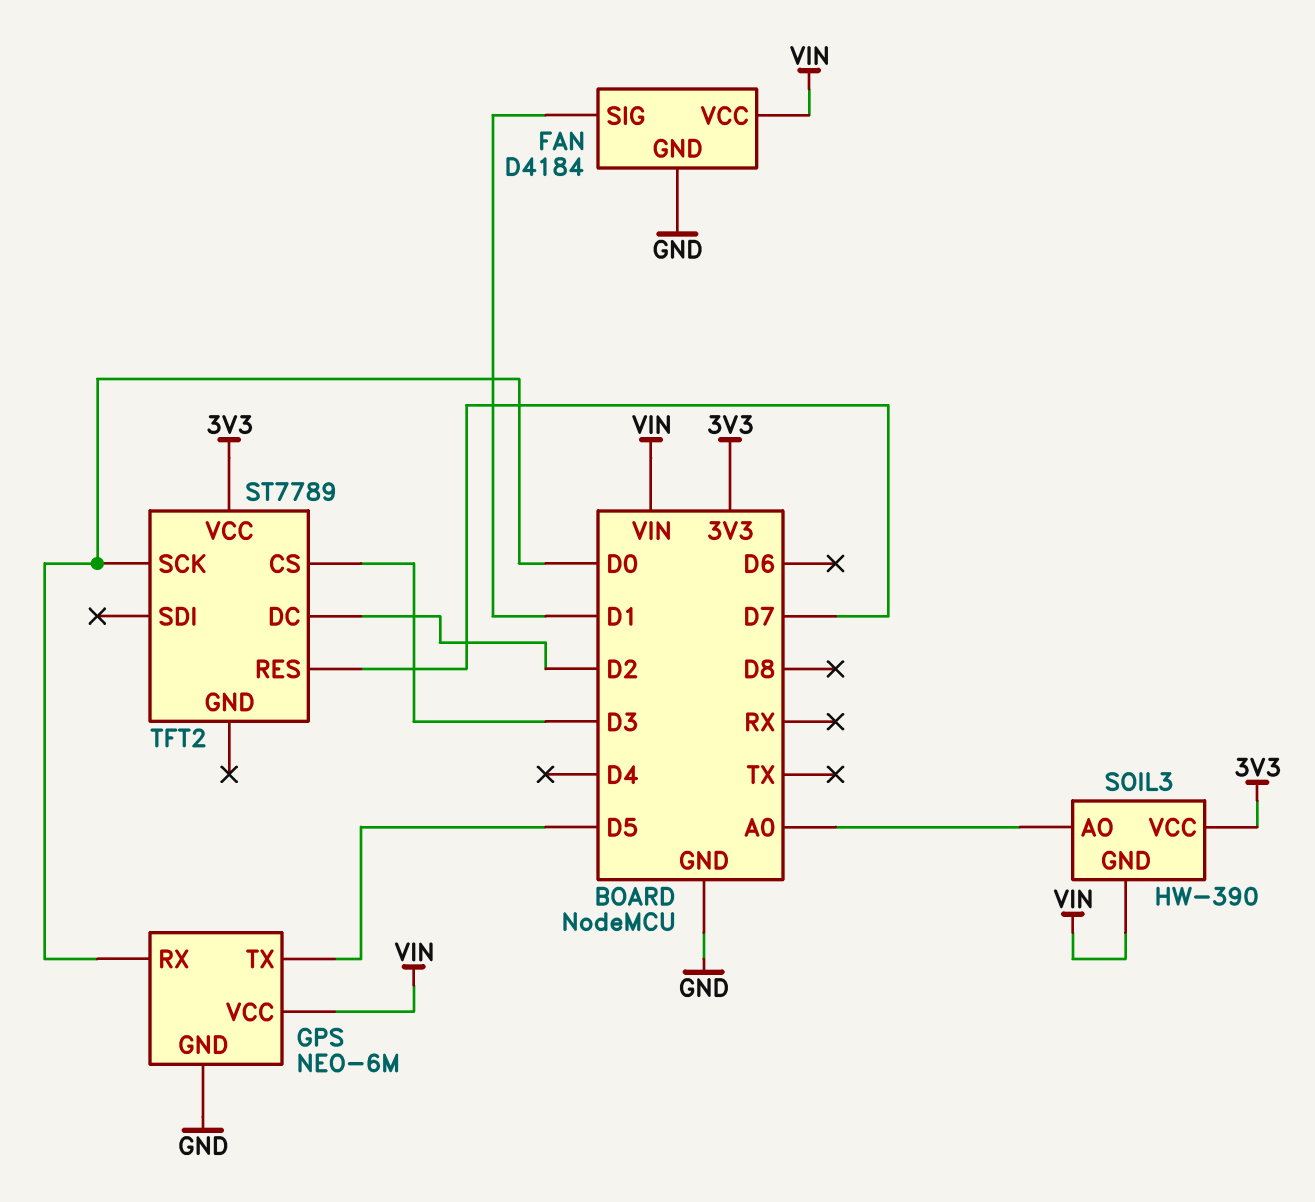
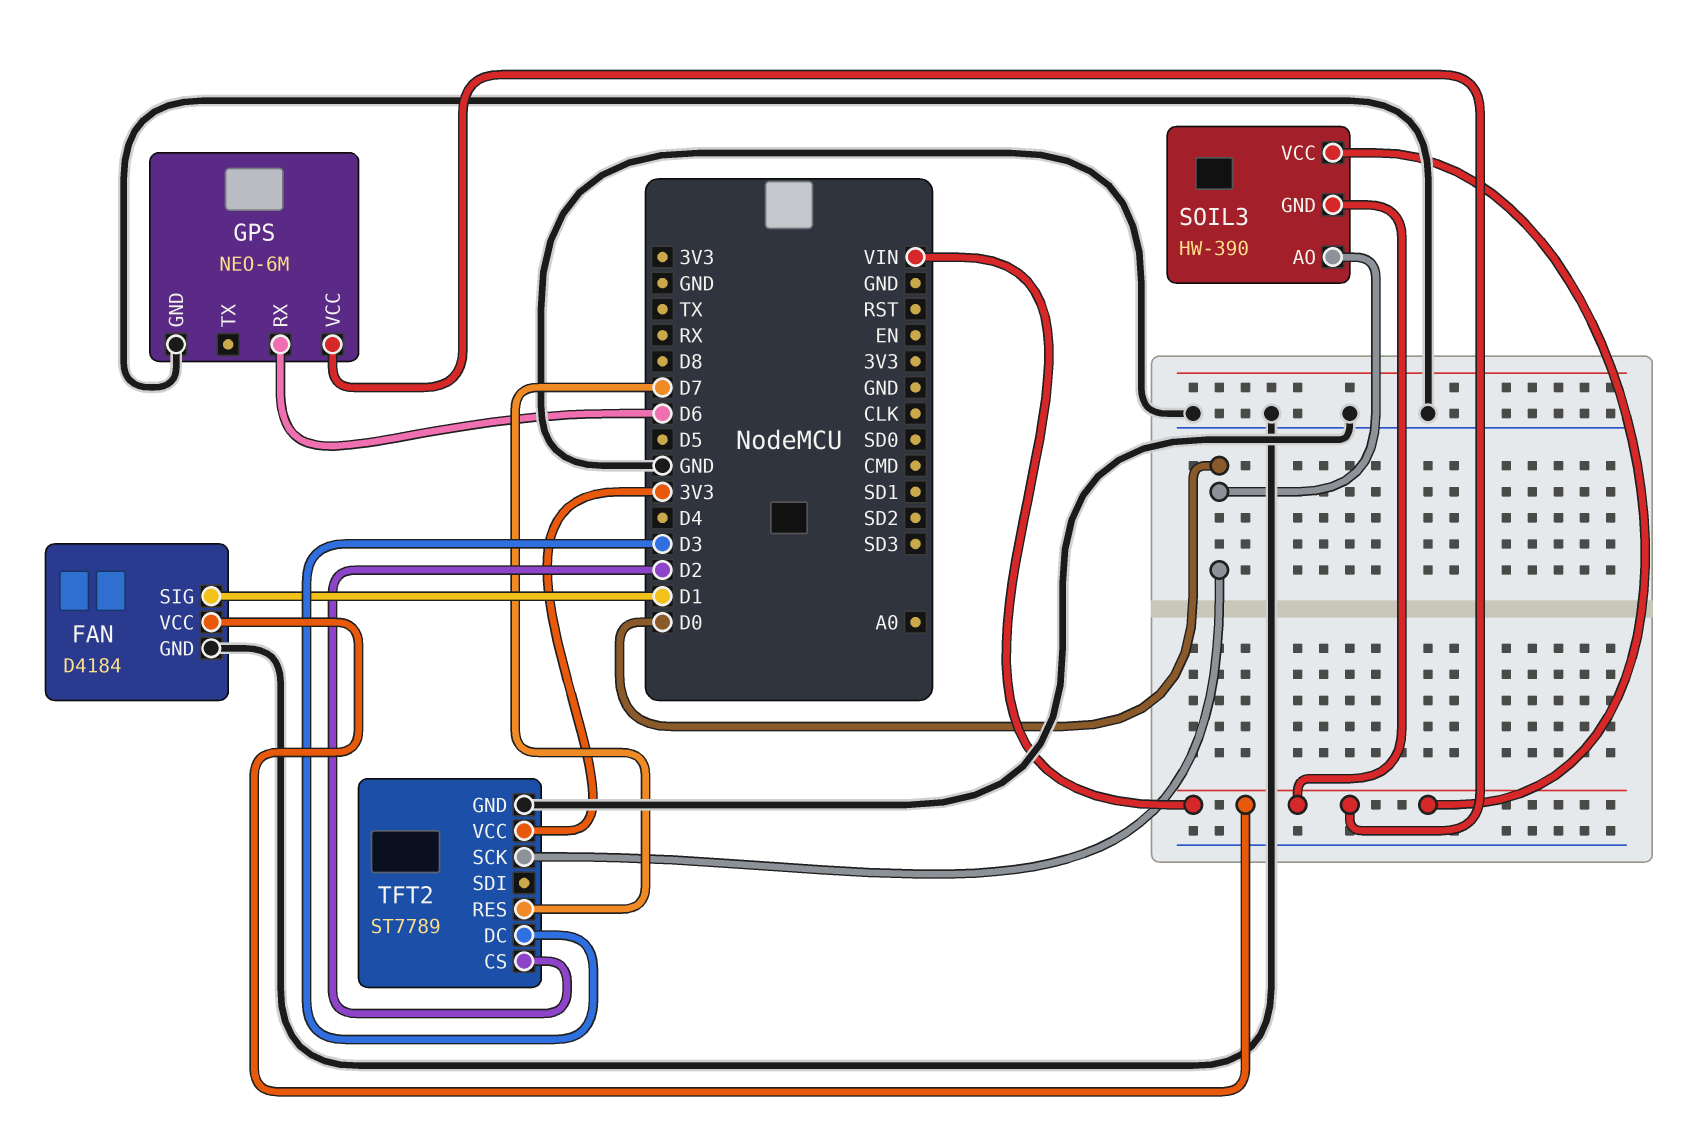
GPS pin RX: D0 -> D6
GPS pin TX: D5 -> none
SOIL3 pin AO: A0 -> D0
SOIL3 pin VCC: 3V3 -> VIN
TFT2 pin CS: D3 -> D2
TFT2 pin DC: D2 -> D3
TFT2 pin GND: none -> GND

